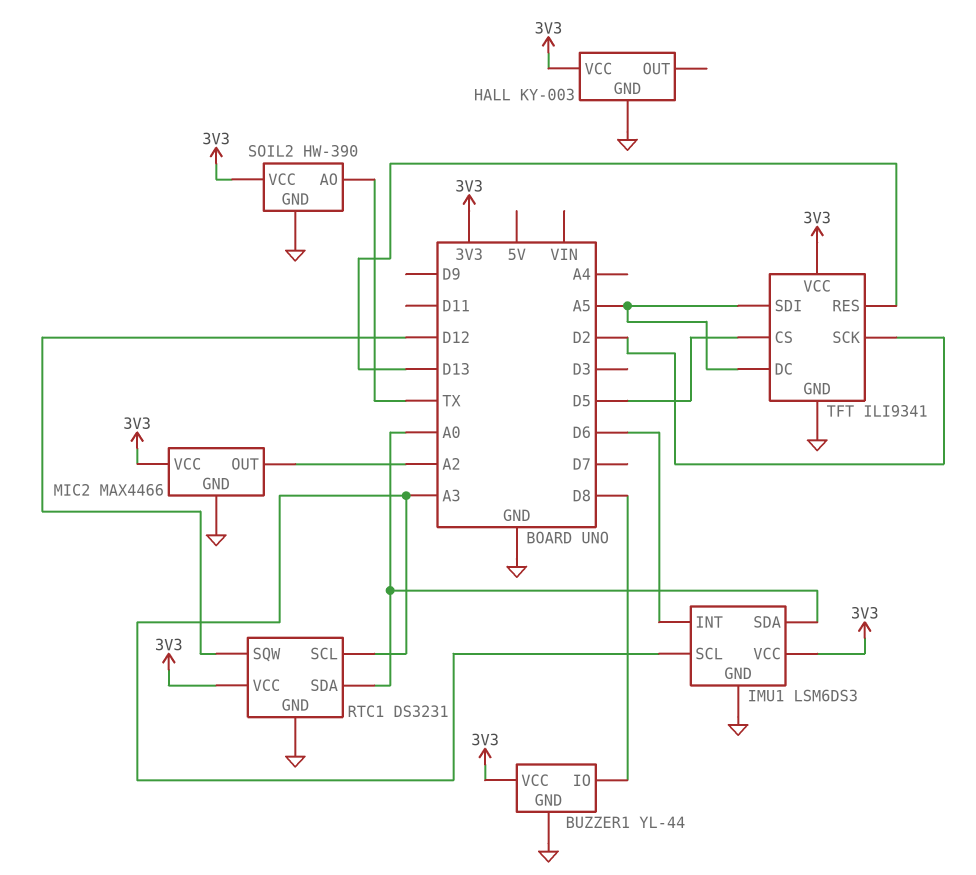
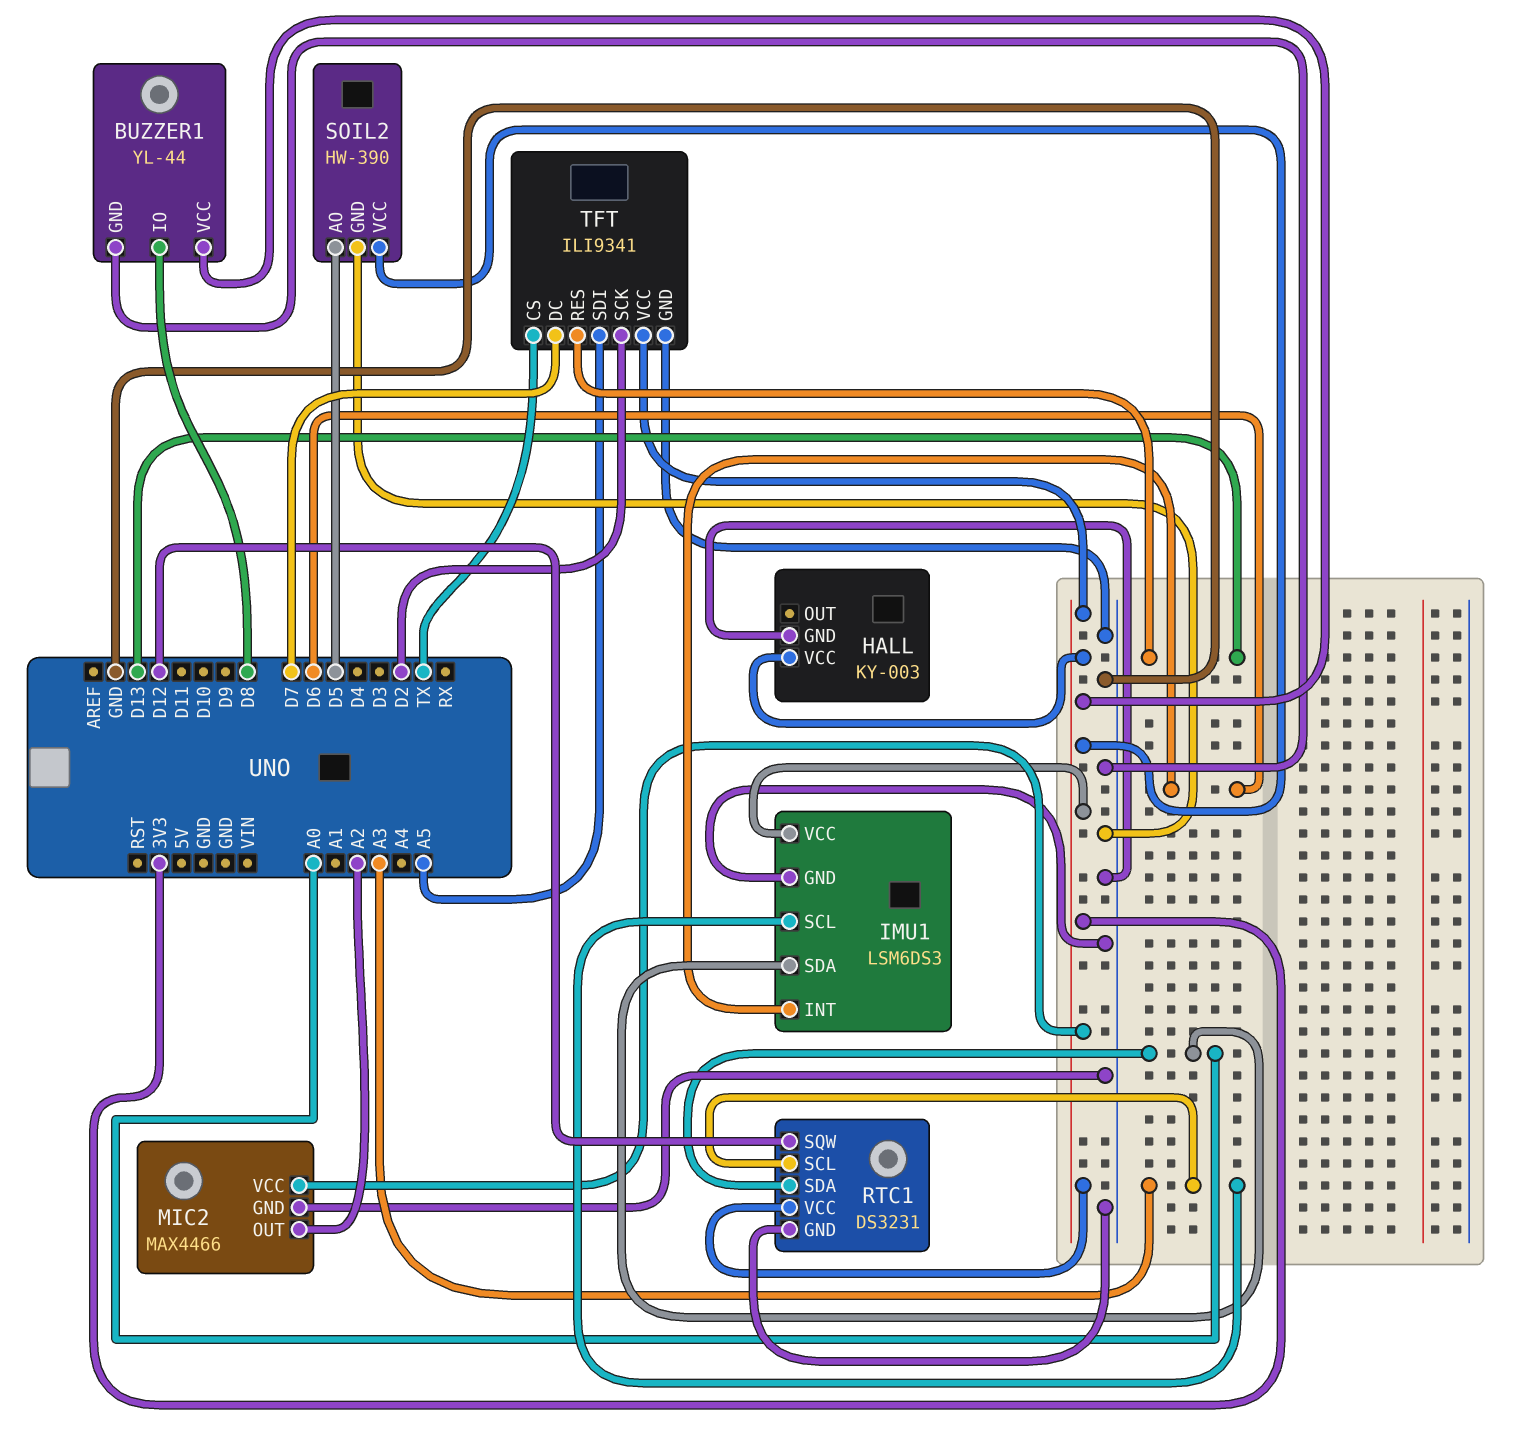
SOIL2 pin AO: TX -> D5
TFT pin CS: D5 -> TX
TFT pin DC: A5 -> D7

